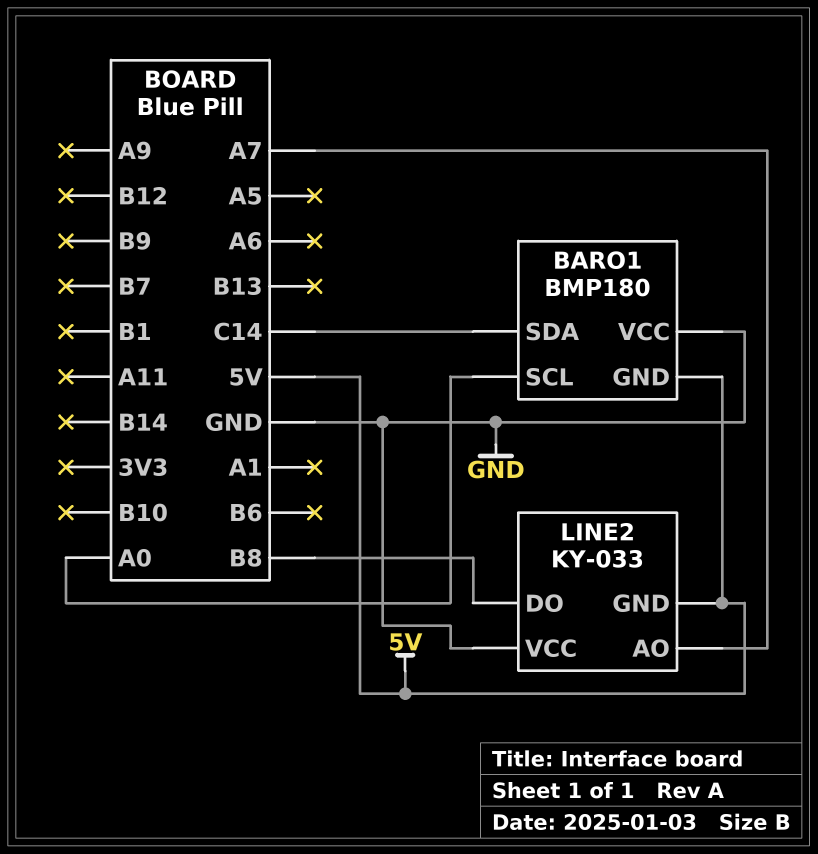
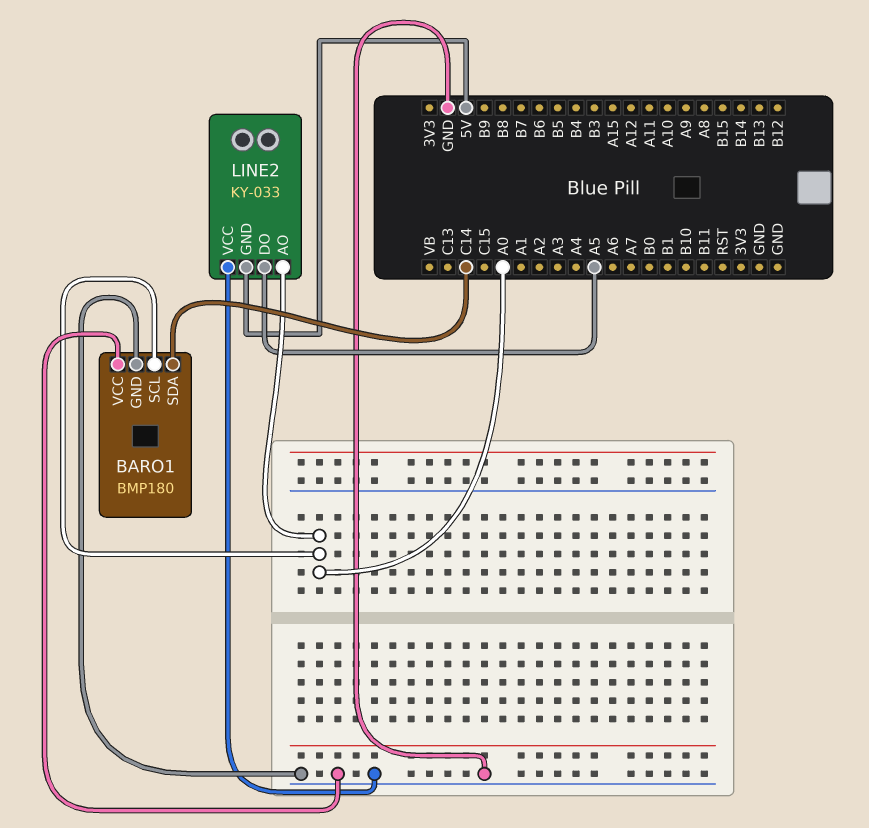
BARO1 pin GND: 5V -> GND
LINE2 pin AO: A7 -> A0
LINE2 pin DO: B8 -> A5

